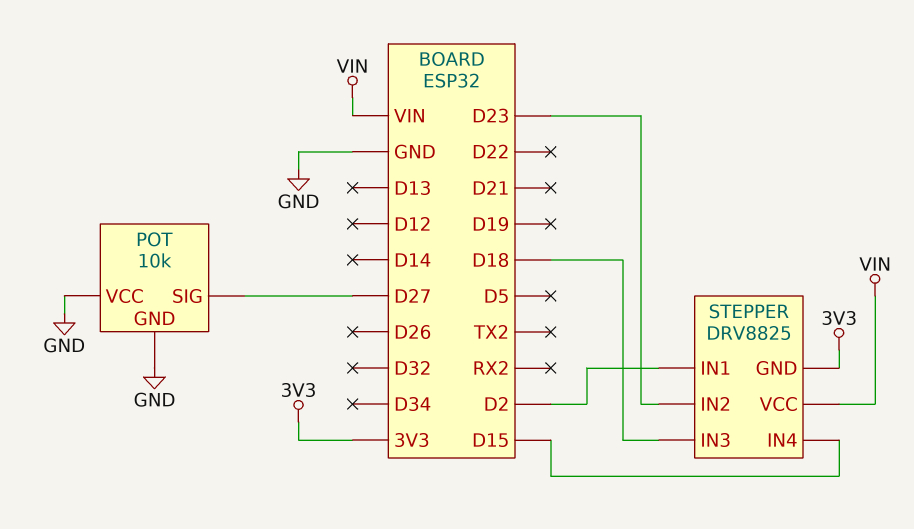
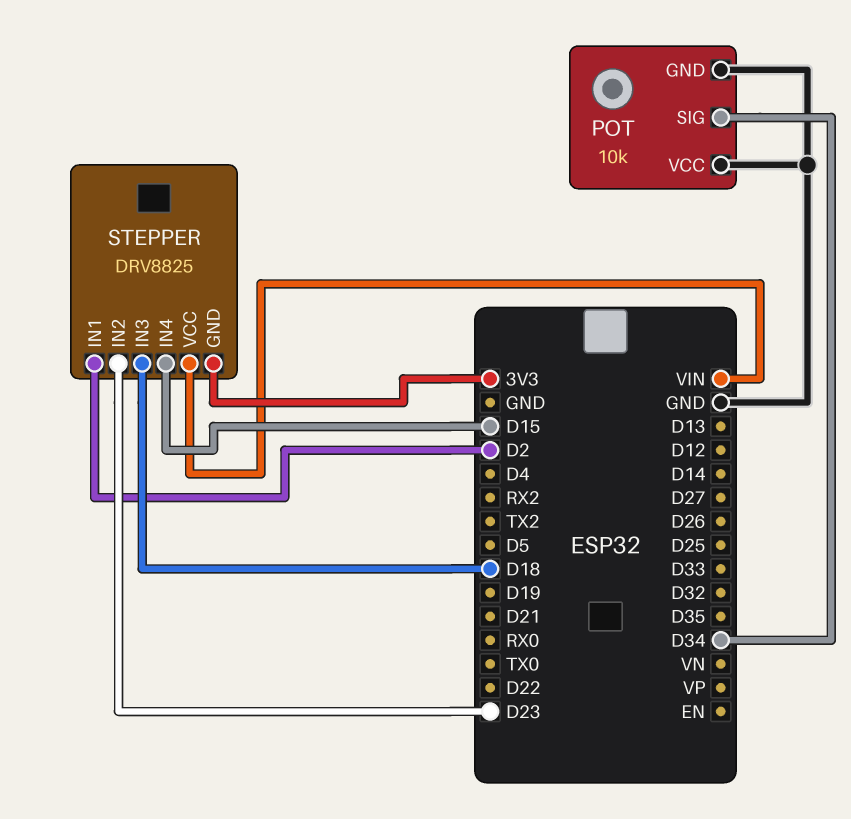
POT pin SIG: D27 -> D34

